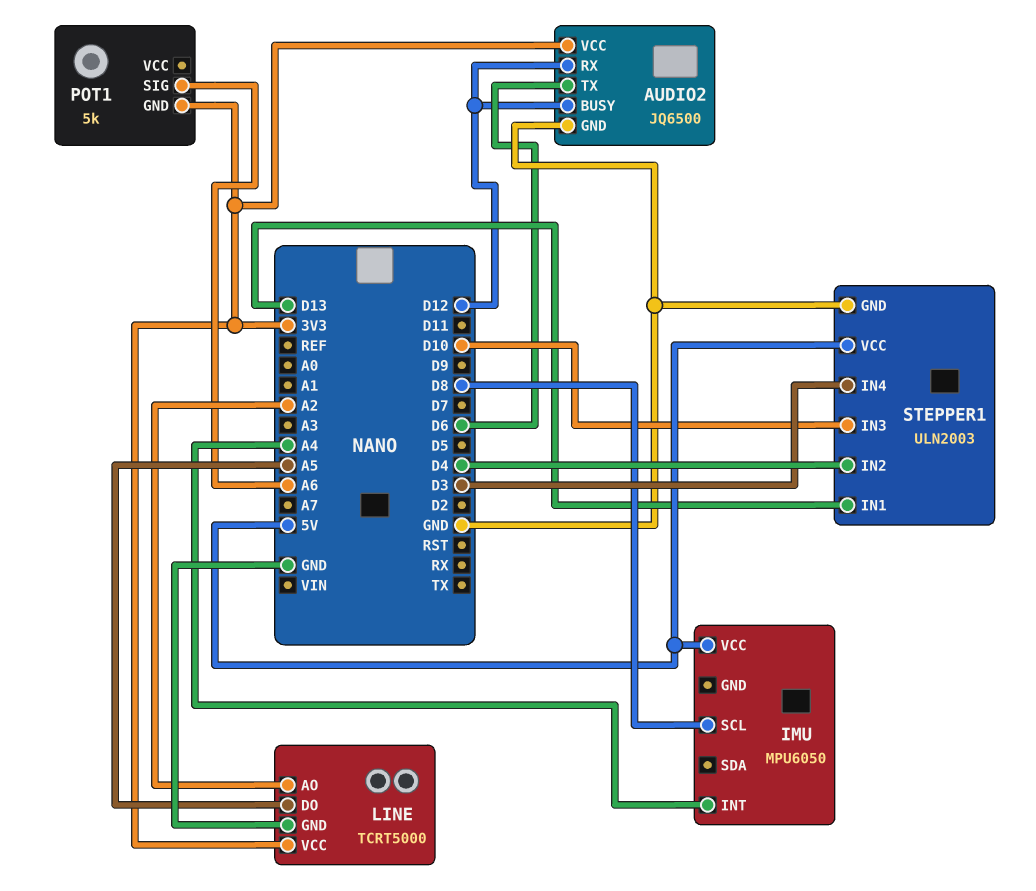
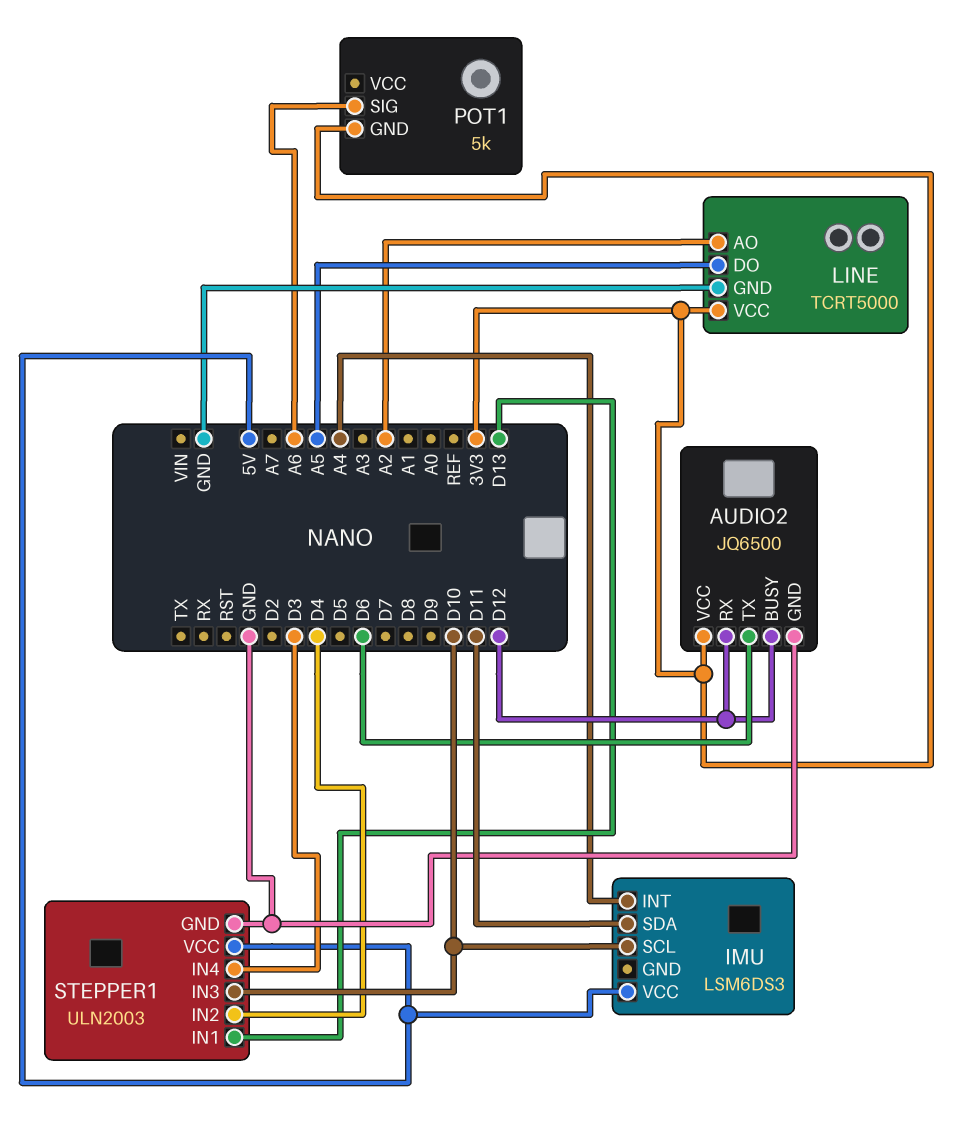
IMU: MPU6050 -> LSM6DS3
IMU pin SCL: D8 -> D10
IMU pin SDA: none -> D11

